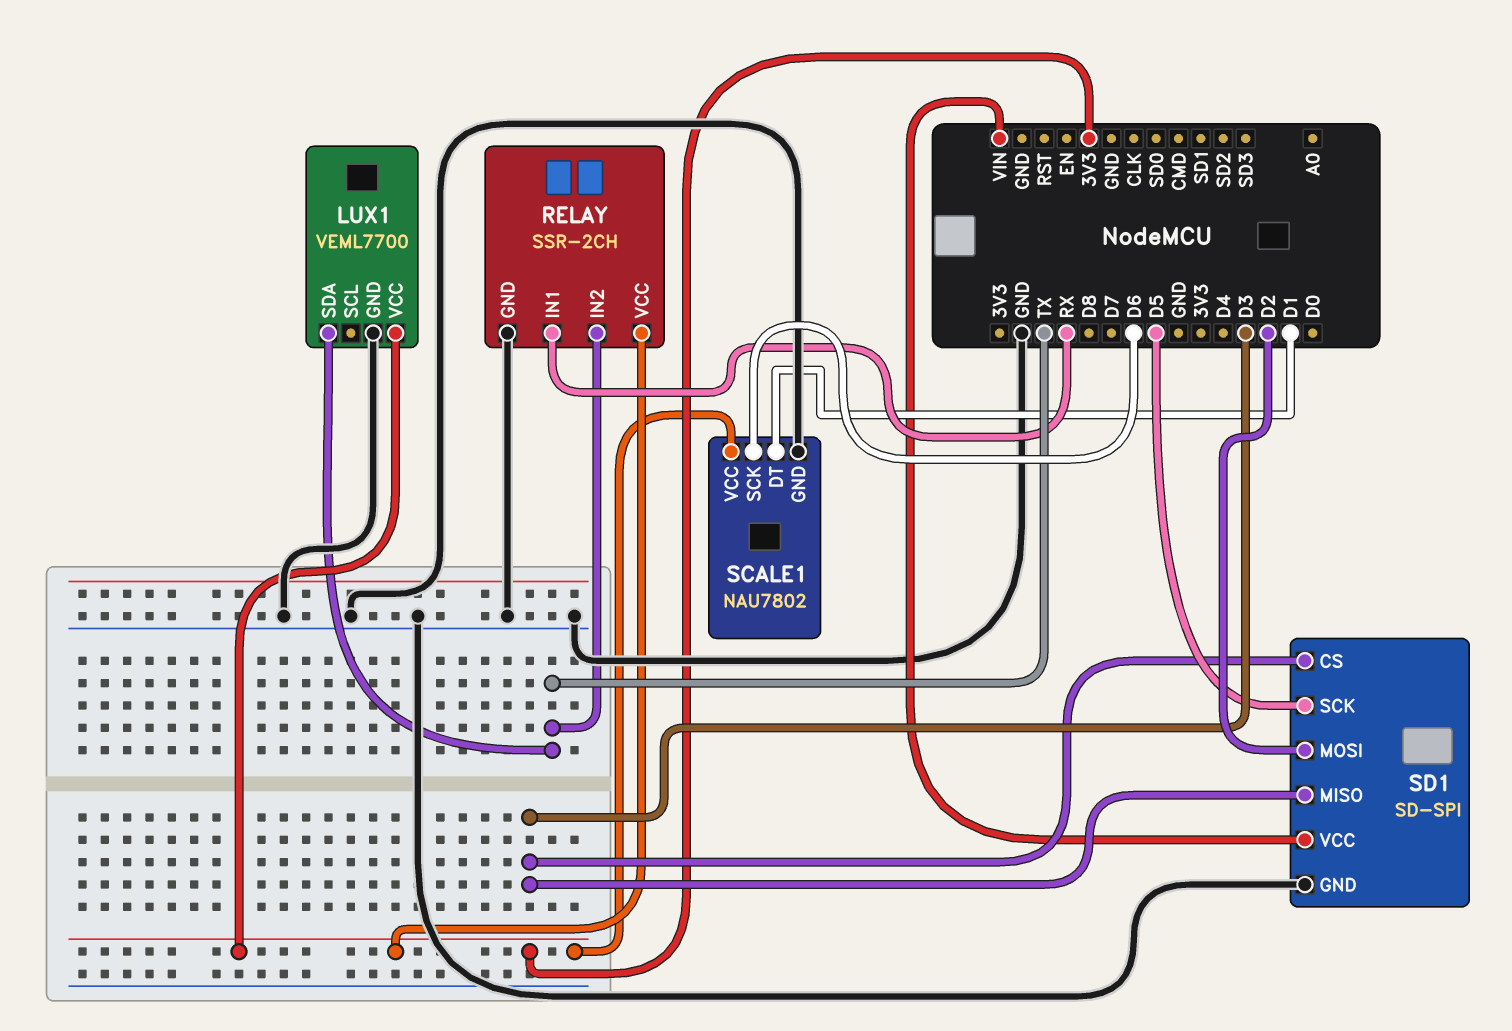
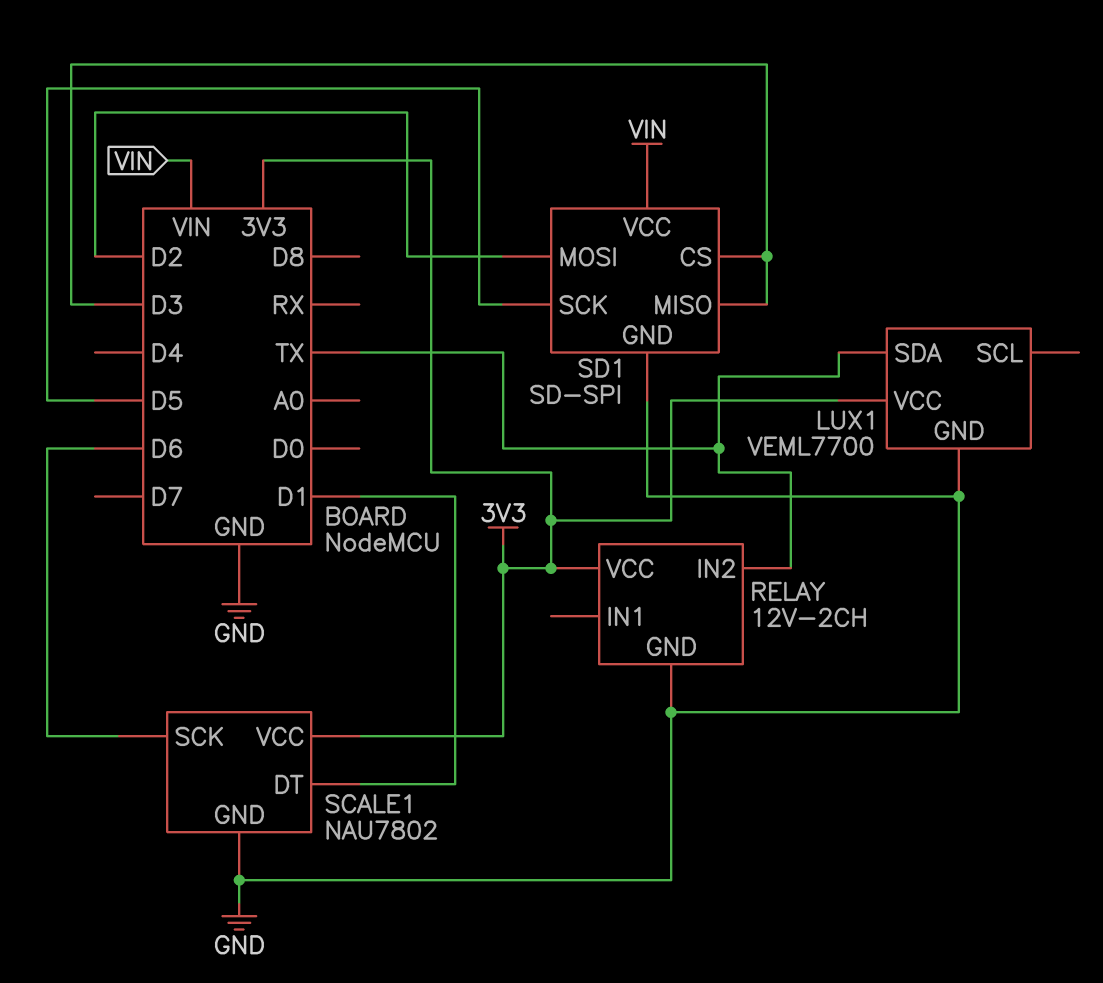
RELAY: SSR-2CH -> 12V-2CH
RELAY pin IN1: RX -> none

